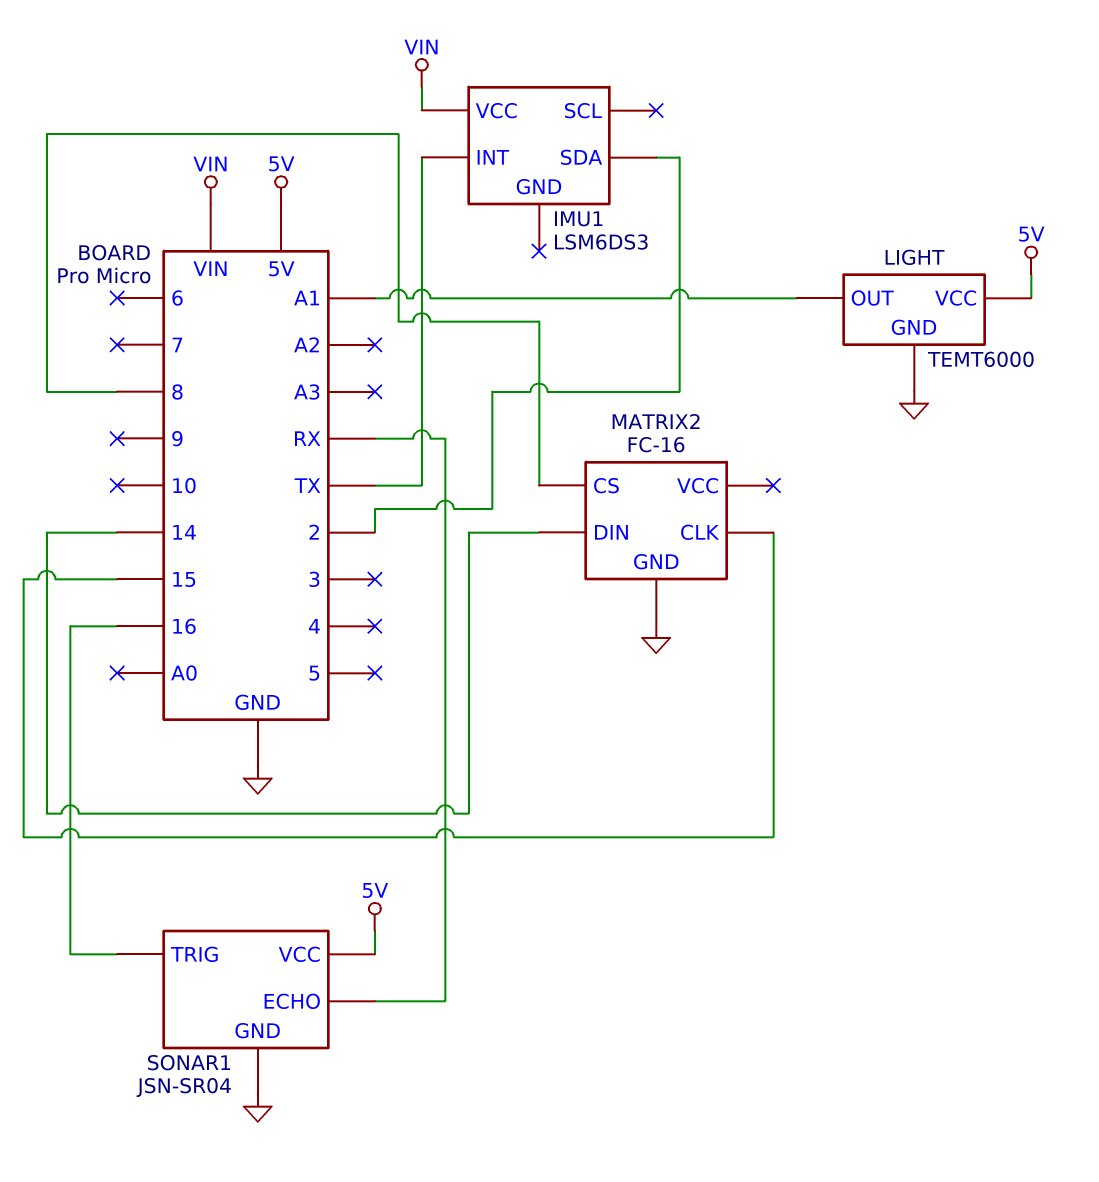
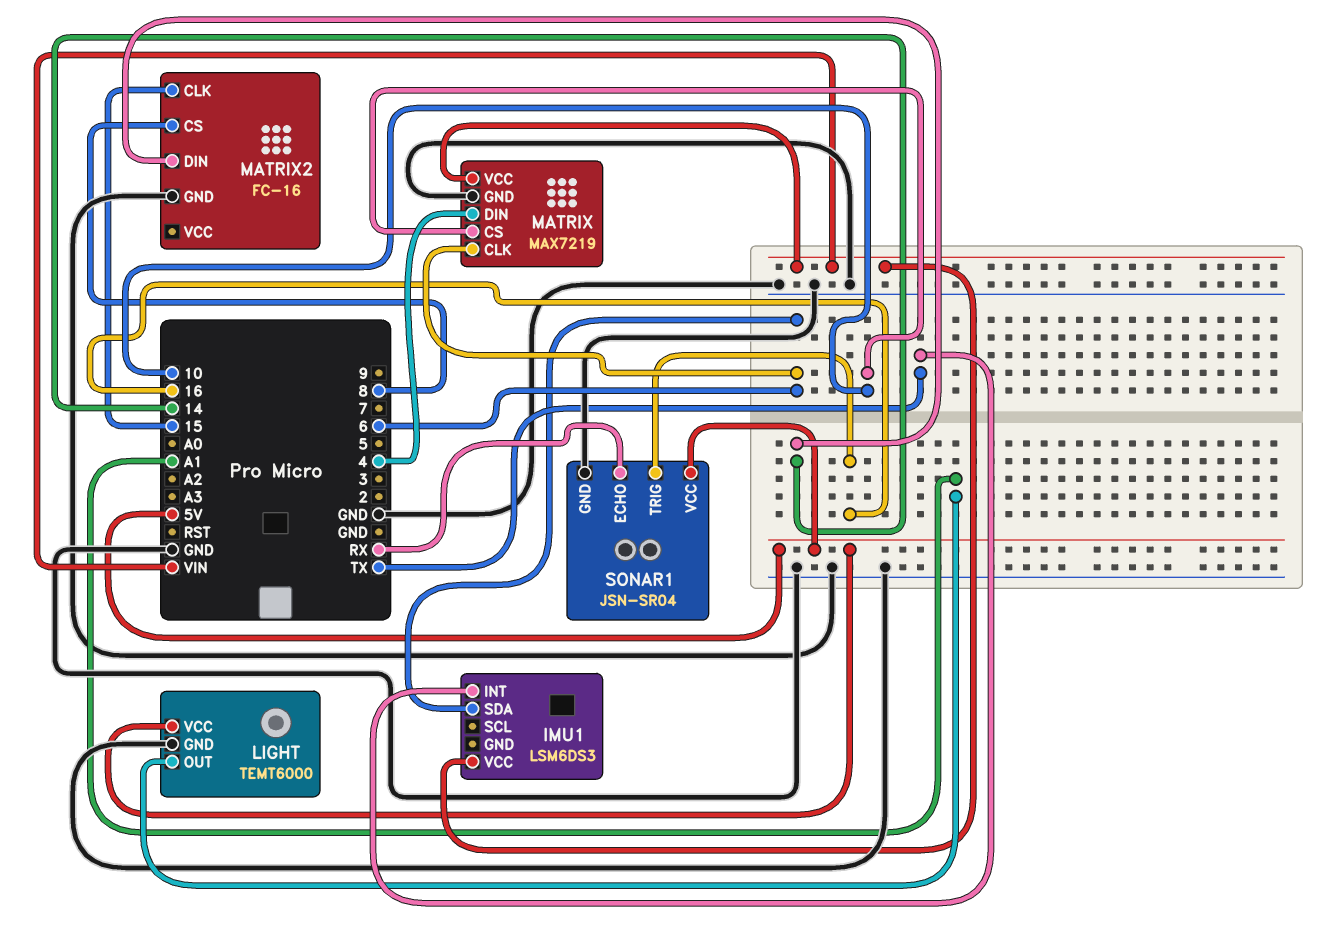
IMU1 pin SDA: 2 -> 6
MATRIX: none -> MAX7219
MATRIX pin CLK: none -> 6
MATRIX pin CS: none -> 10
MATRIX pin DIN: none -> 4
MATRIX pin GND: none -> GND
MATRIX pin VCC: none -> VIN

